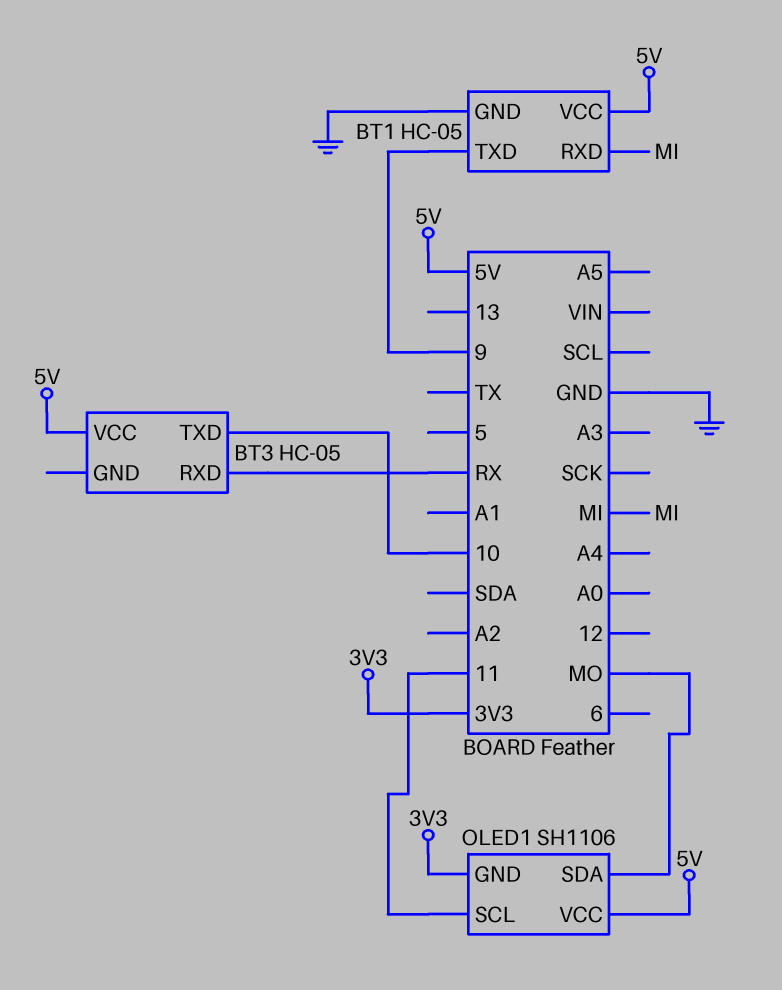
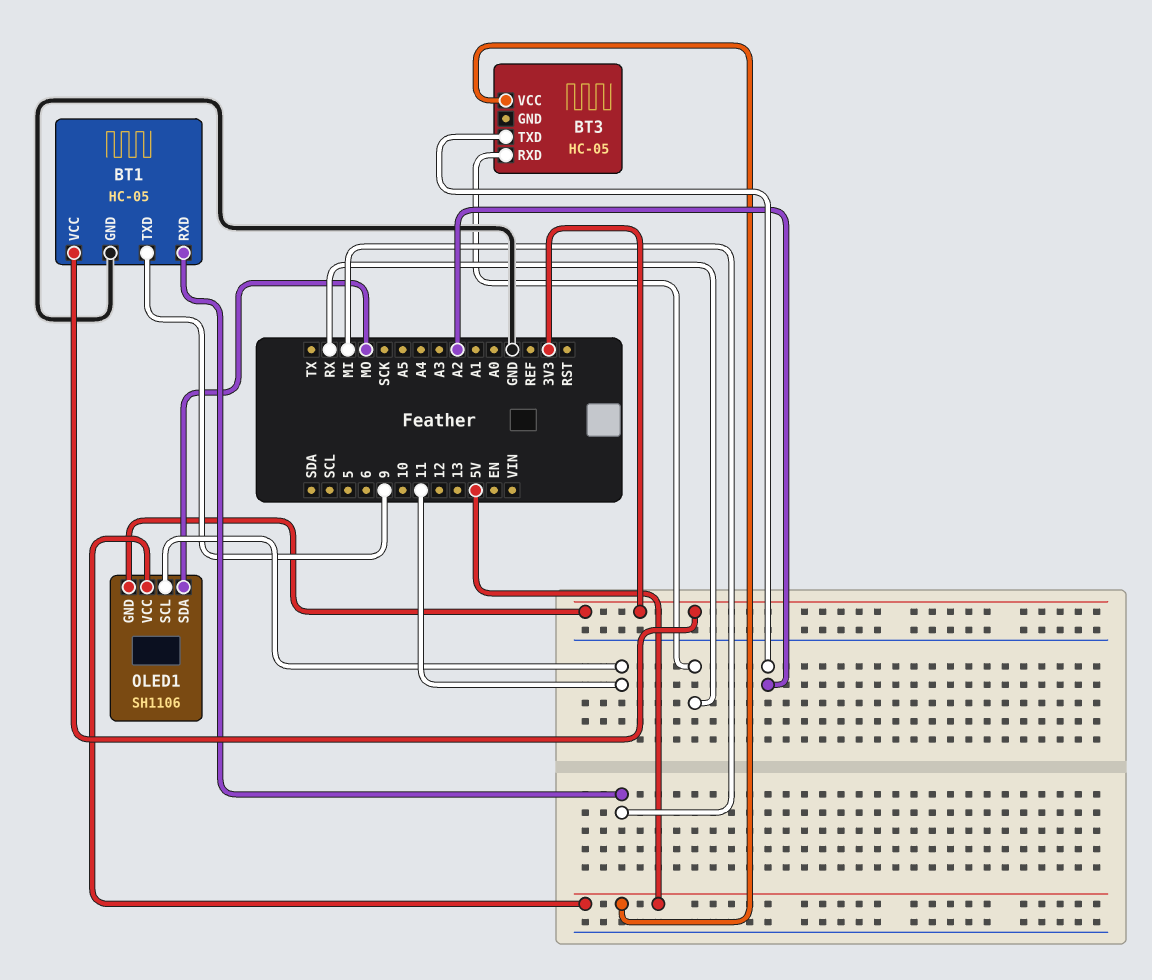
BT1 pin VCC: 5V -> 3V3
BT3 pin TXD: 10 -> A2

